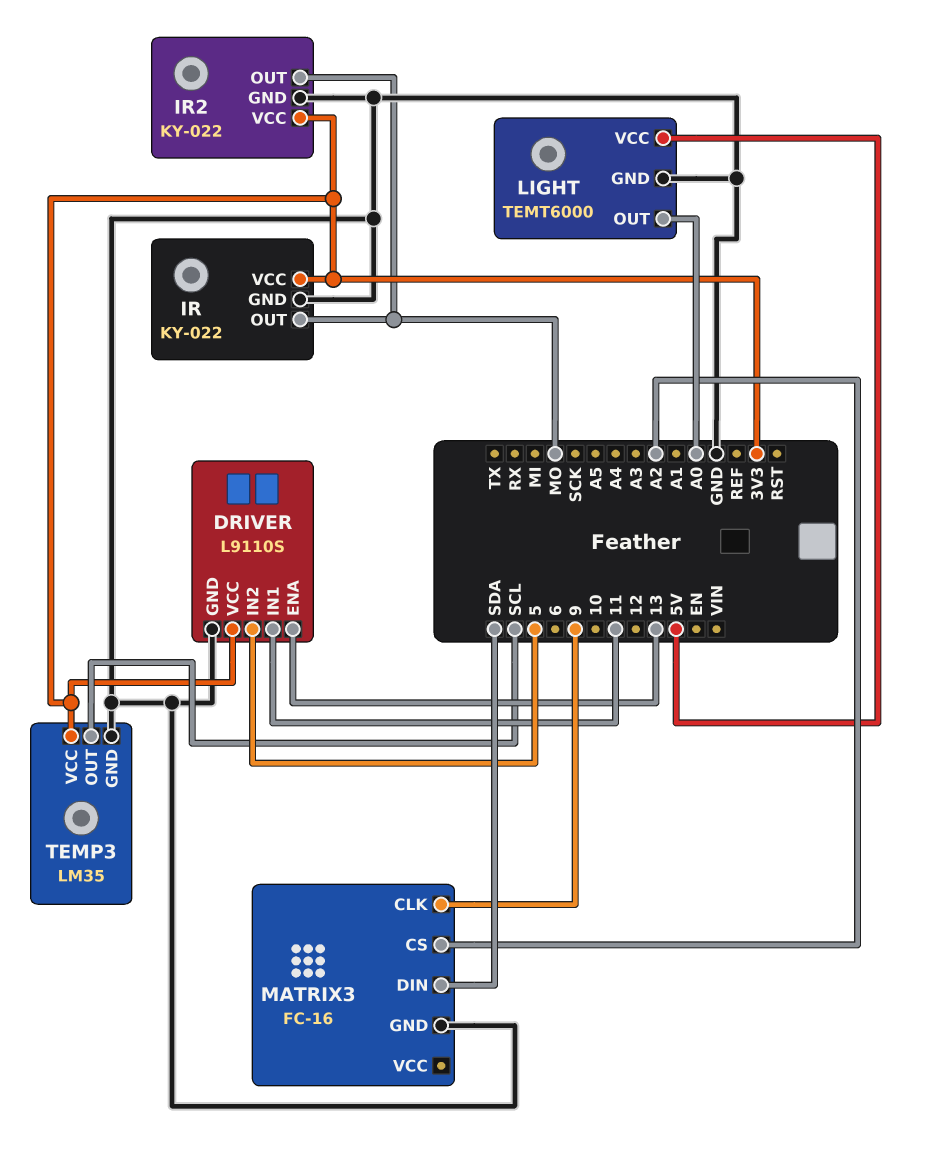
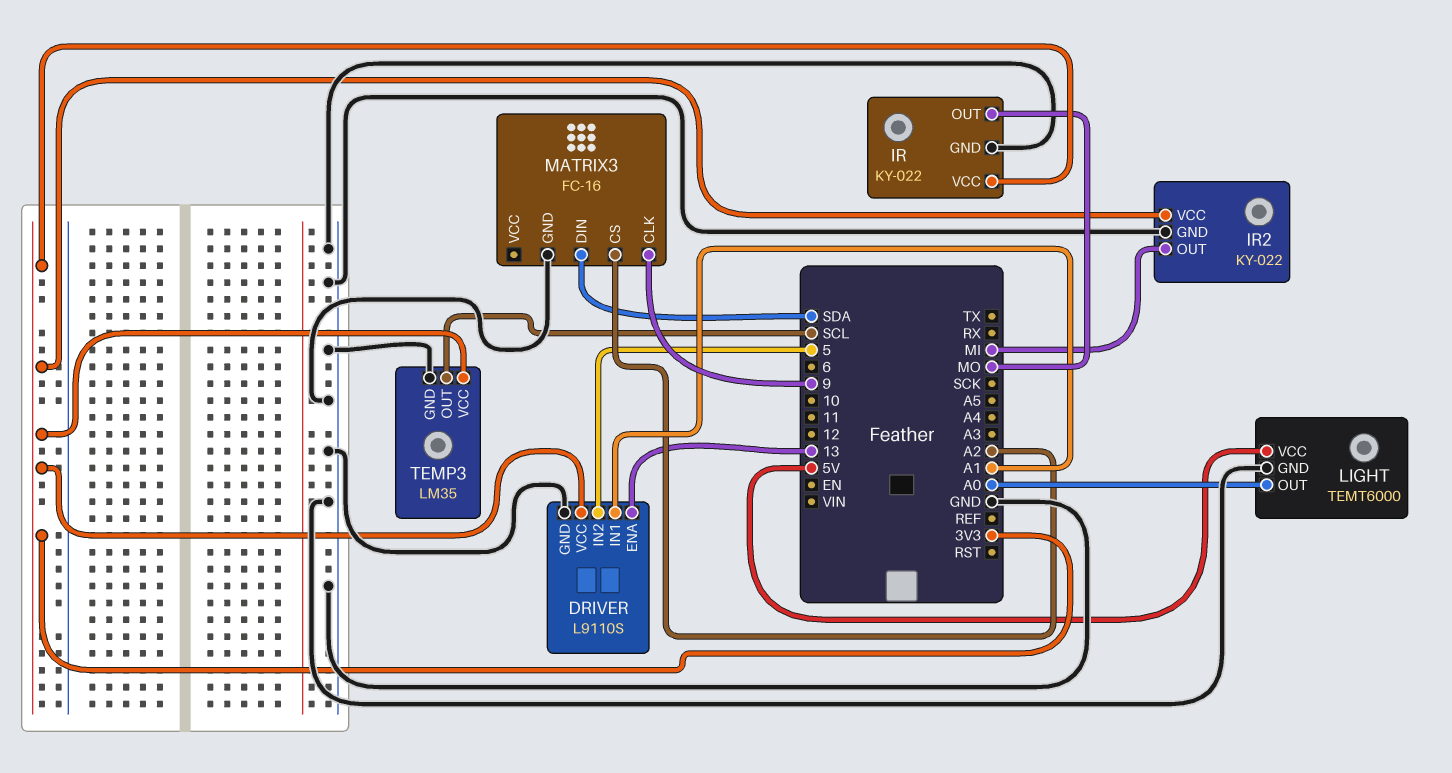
DRIVER pin IN1: 11 -> A1
IR2 pin OUT: MO -> MI

